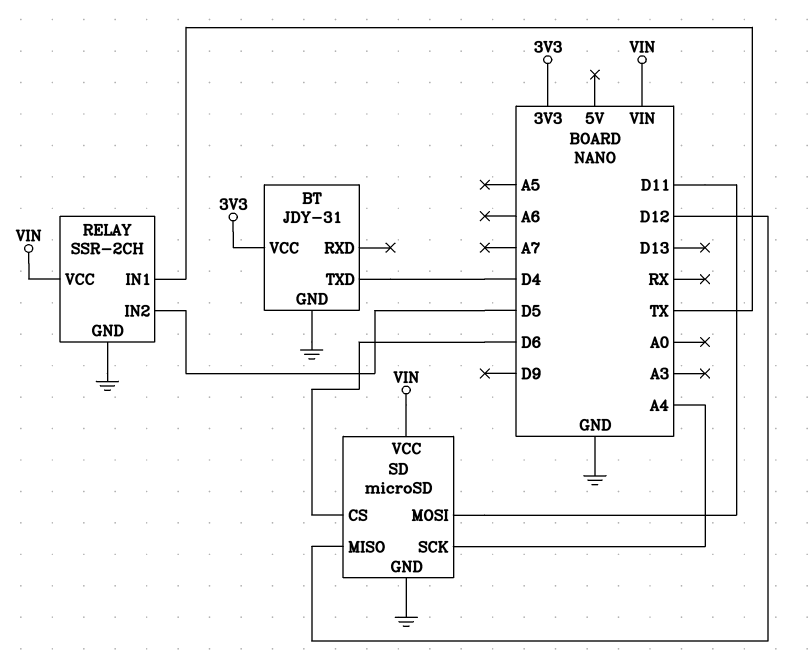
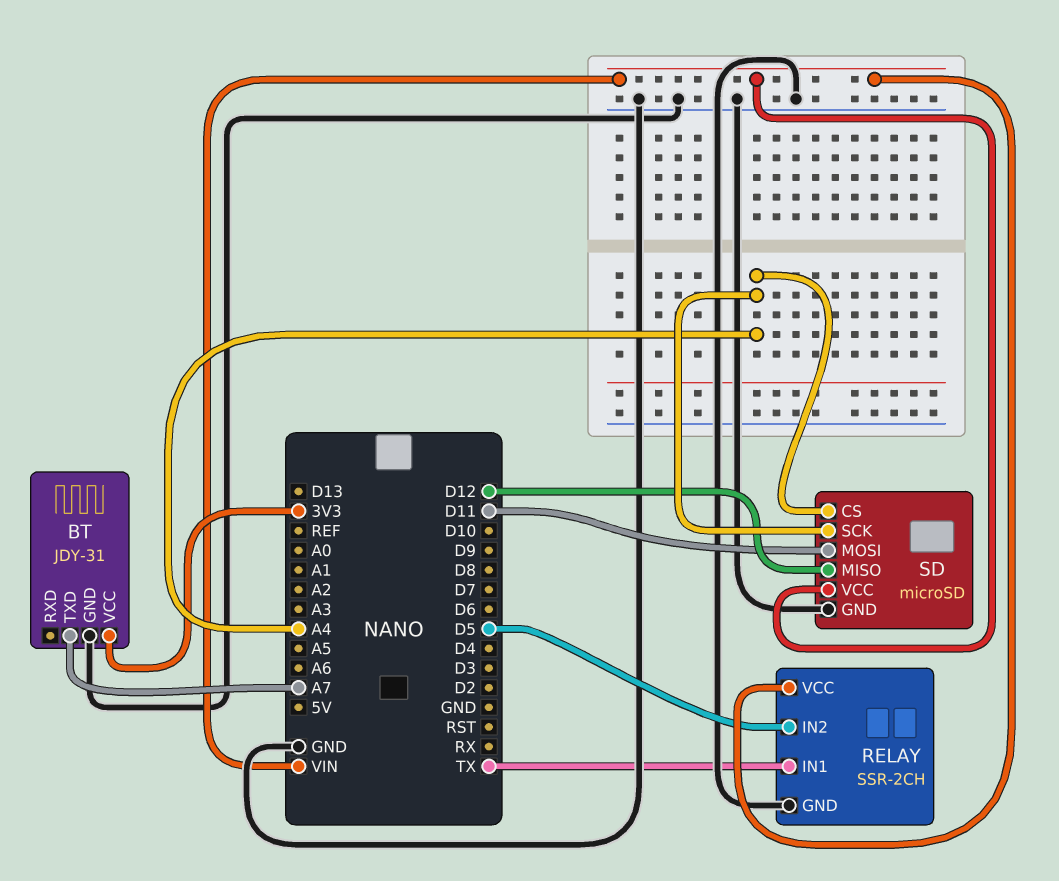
BT pin TXD: D4 -> A7
SD pin CS: D6 -> A4

